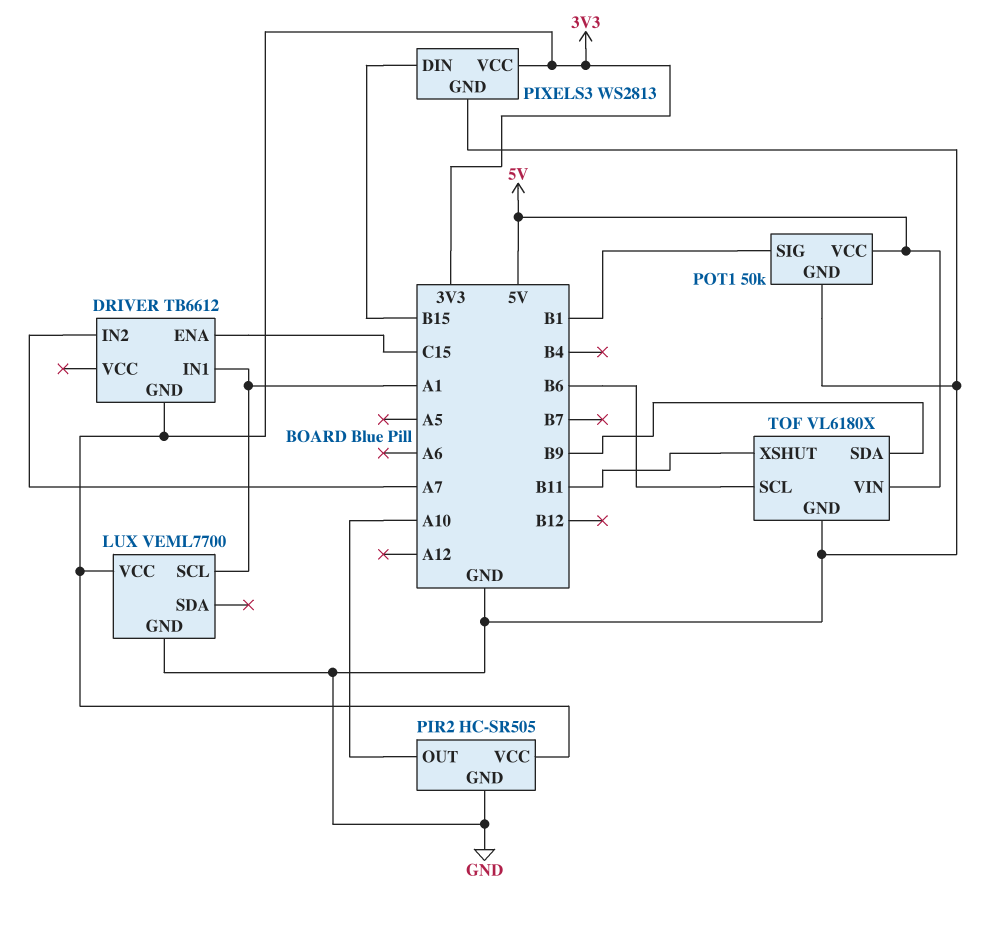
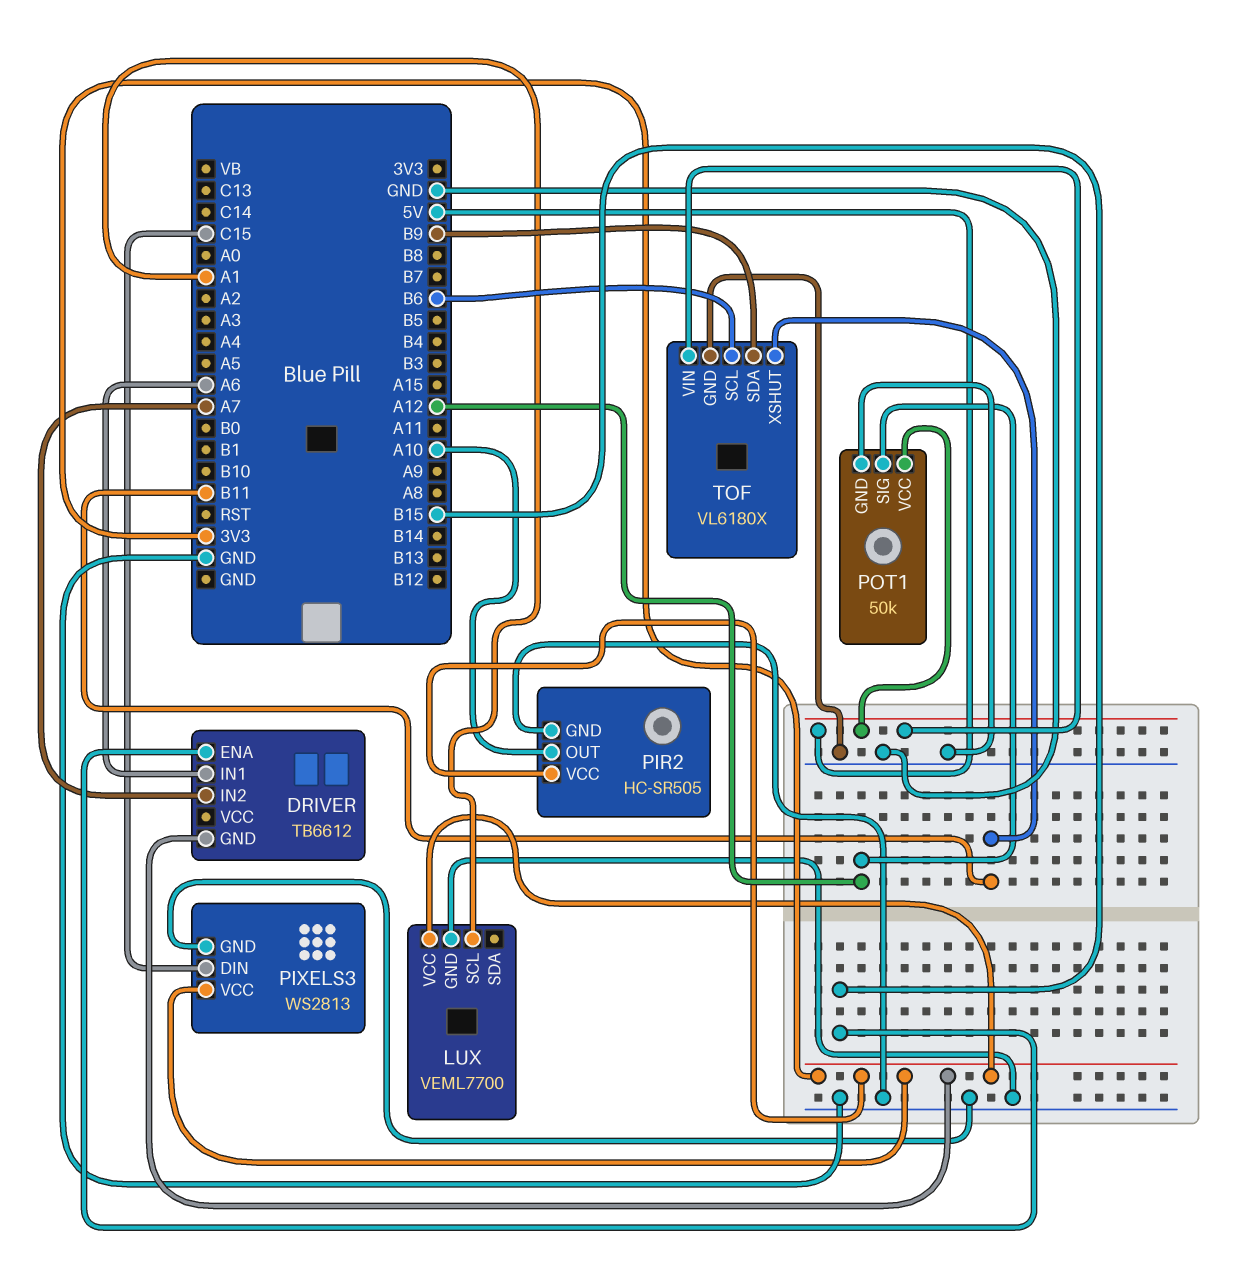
DRIVER pin ENA: C15 -> B15
DRIVER pin IN1: A1 -> A6
PIXELS3 pin DIN: B15 -> C15
POT1 pin SIG: B1 -> A12

